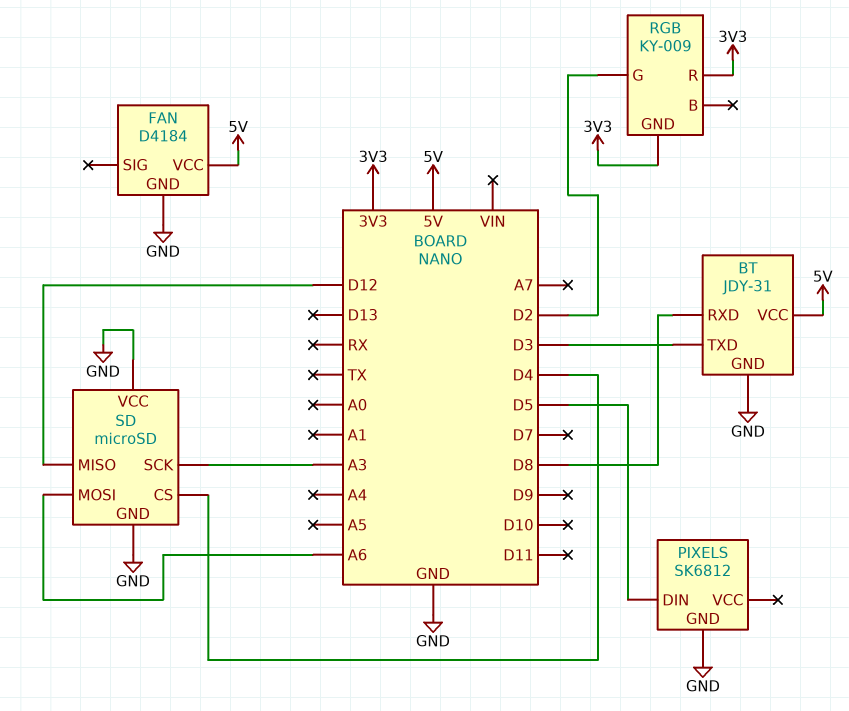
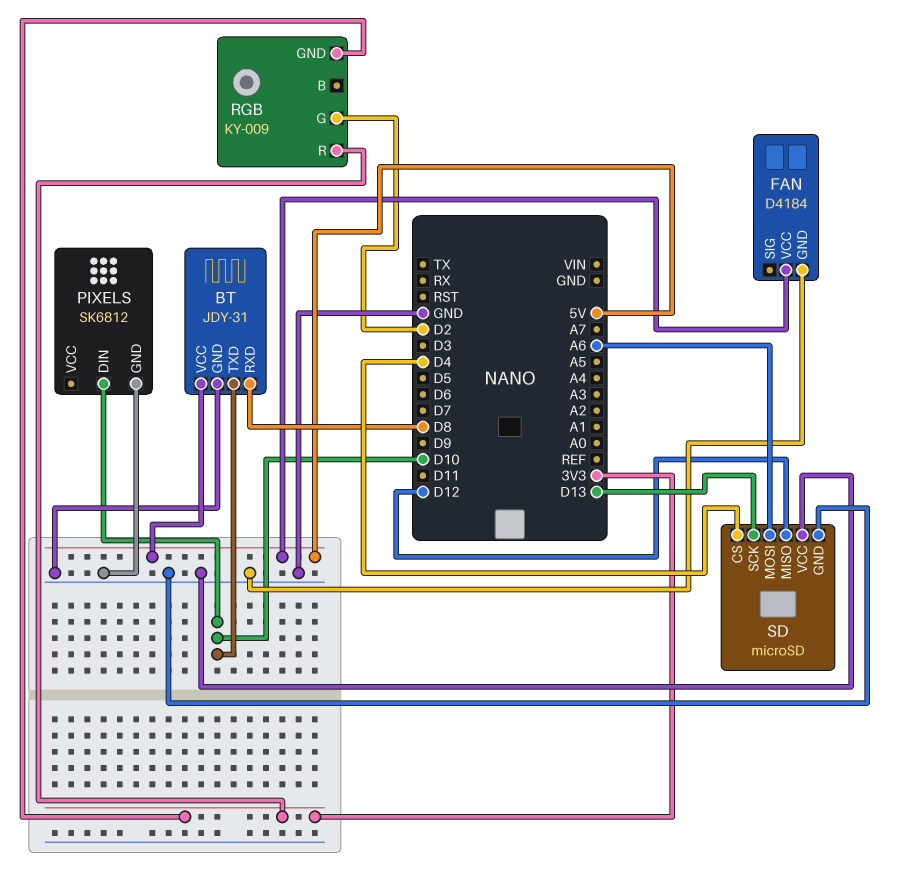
BT pin TXD: D3 -> D10
PIXELS pin DIN: D5 -> D10
SD pin SCK: A3 -> D13

